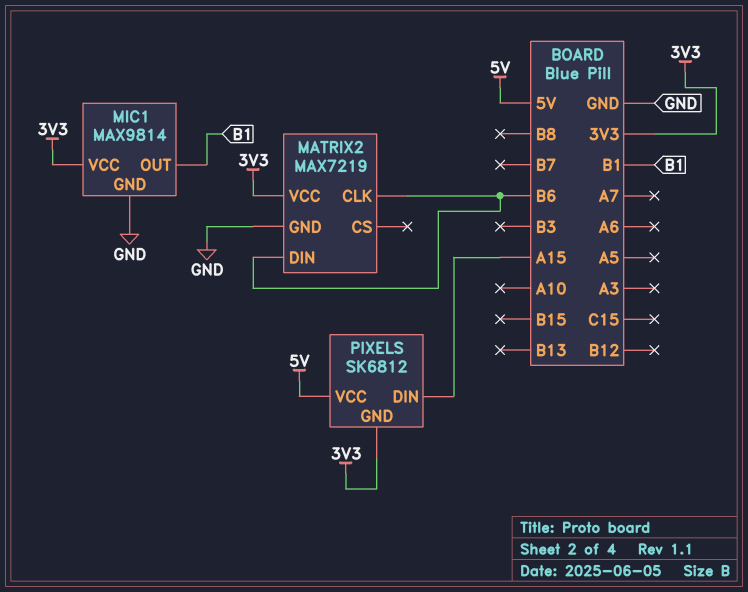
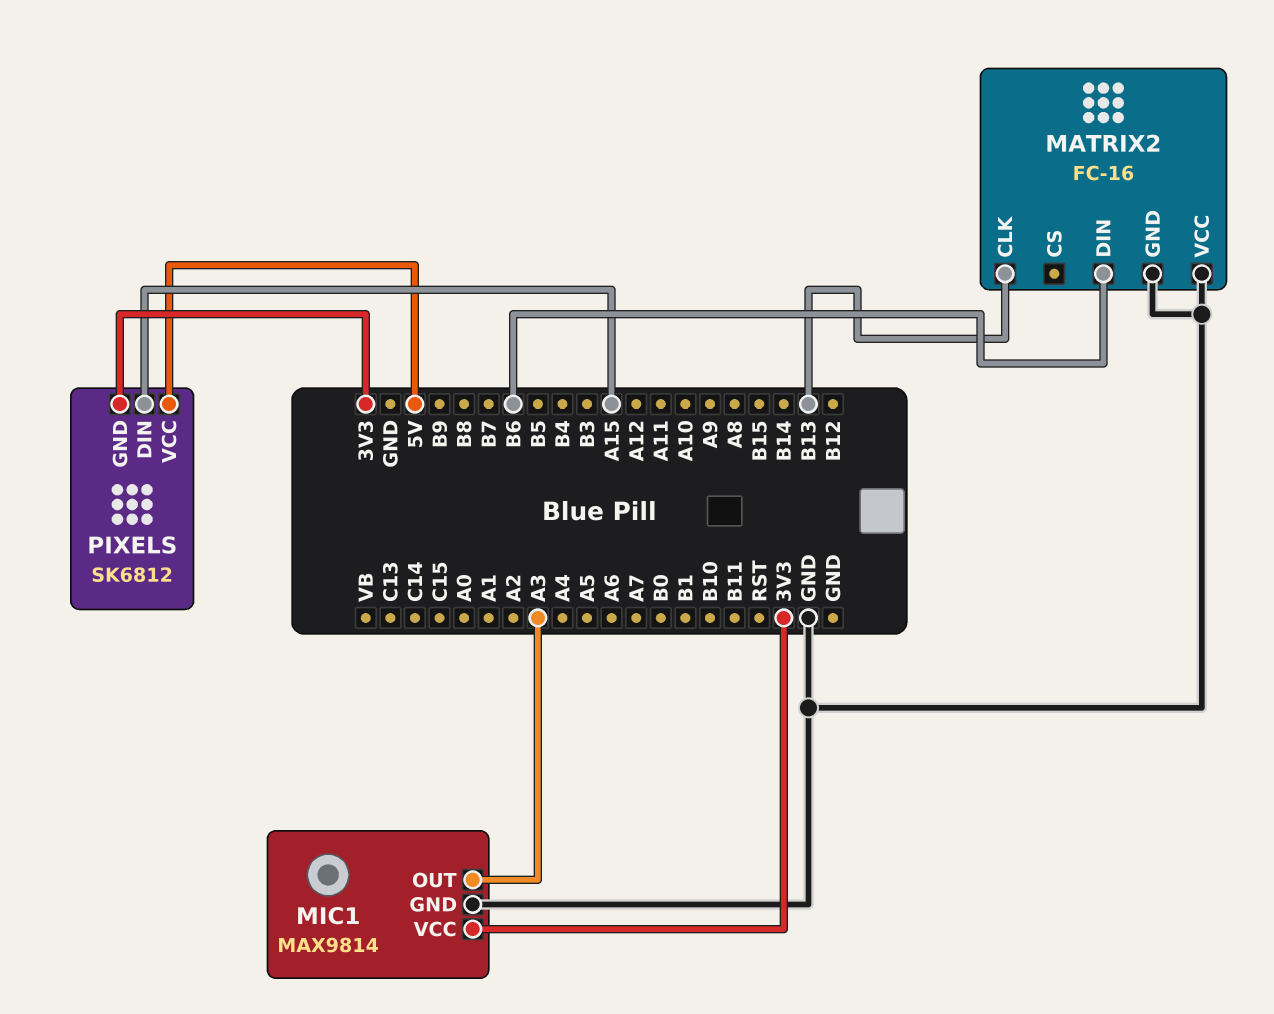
MATRIX2: MAX7219 -> FC-16
MATRIX2 pin CLK: B6 -> B13
MATRIX2 pin VCC: 3V3 -> GND
MIC1 pin OUT: B1 -> A3

